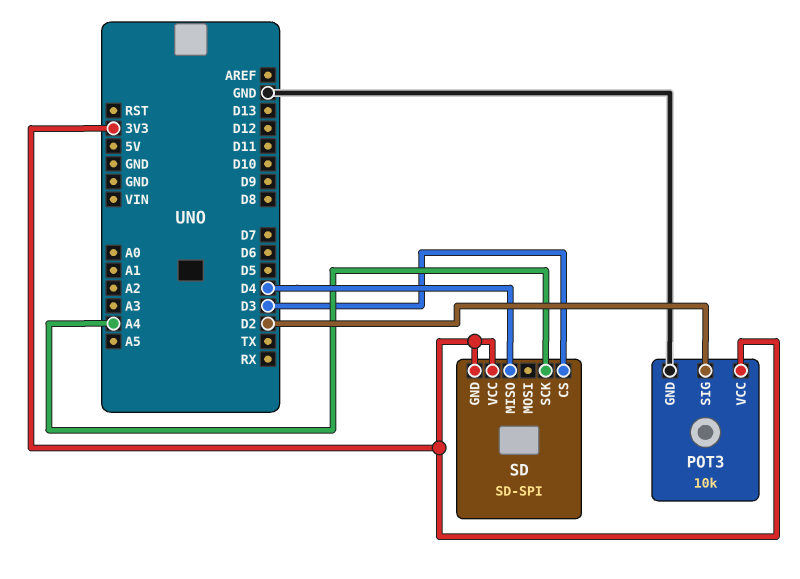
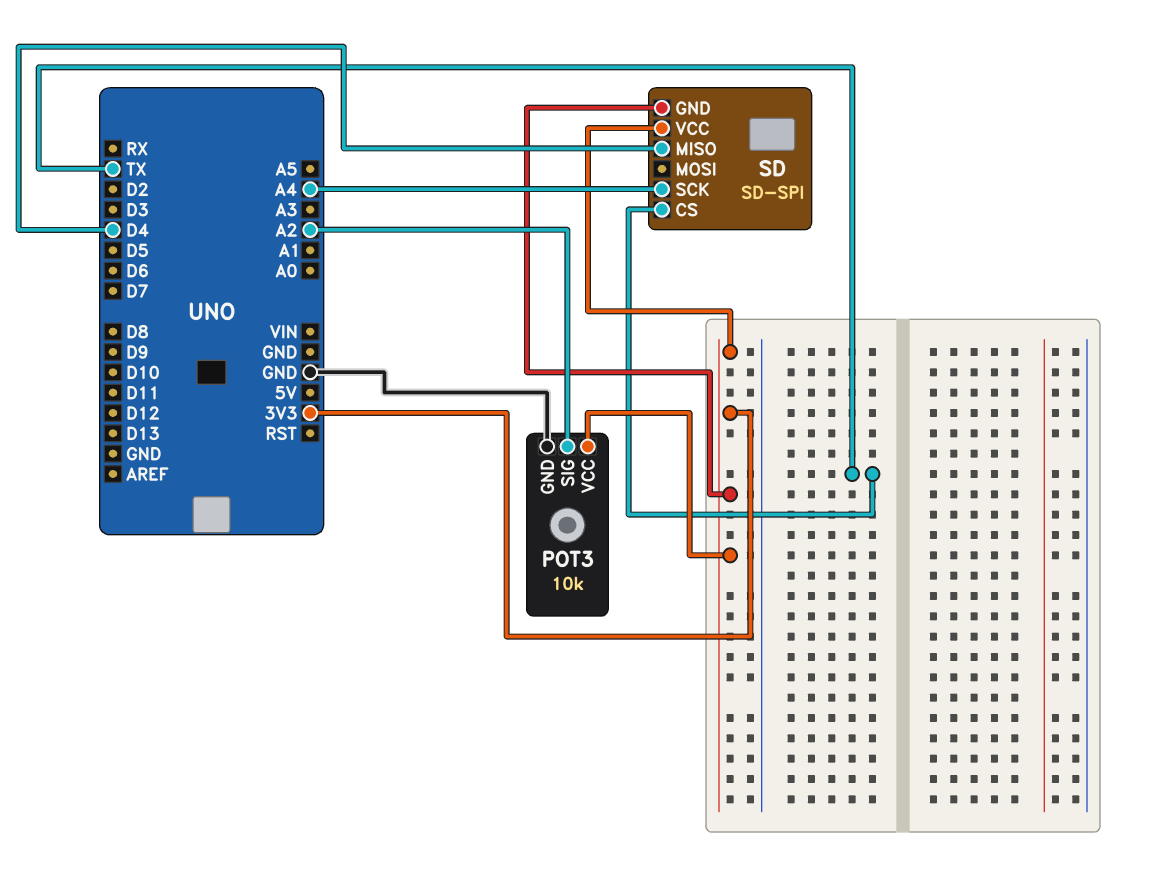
POT3 pin SIG: D2 -> A2
SD pin CS: D3 -> TX

